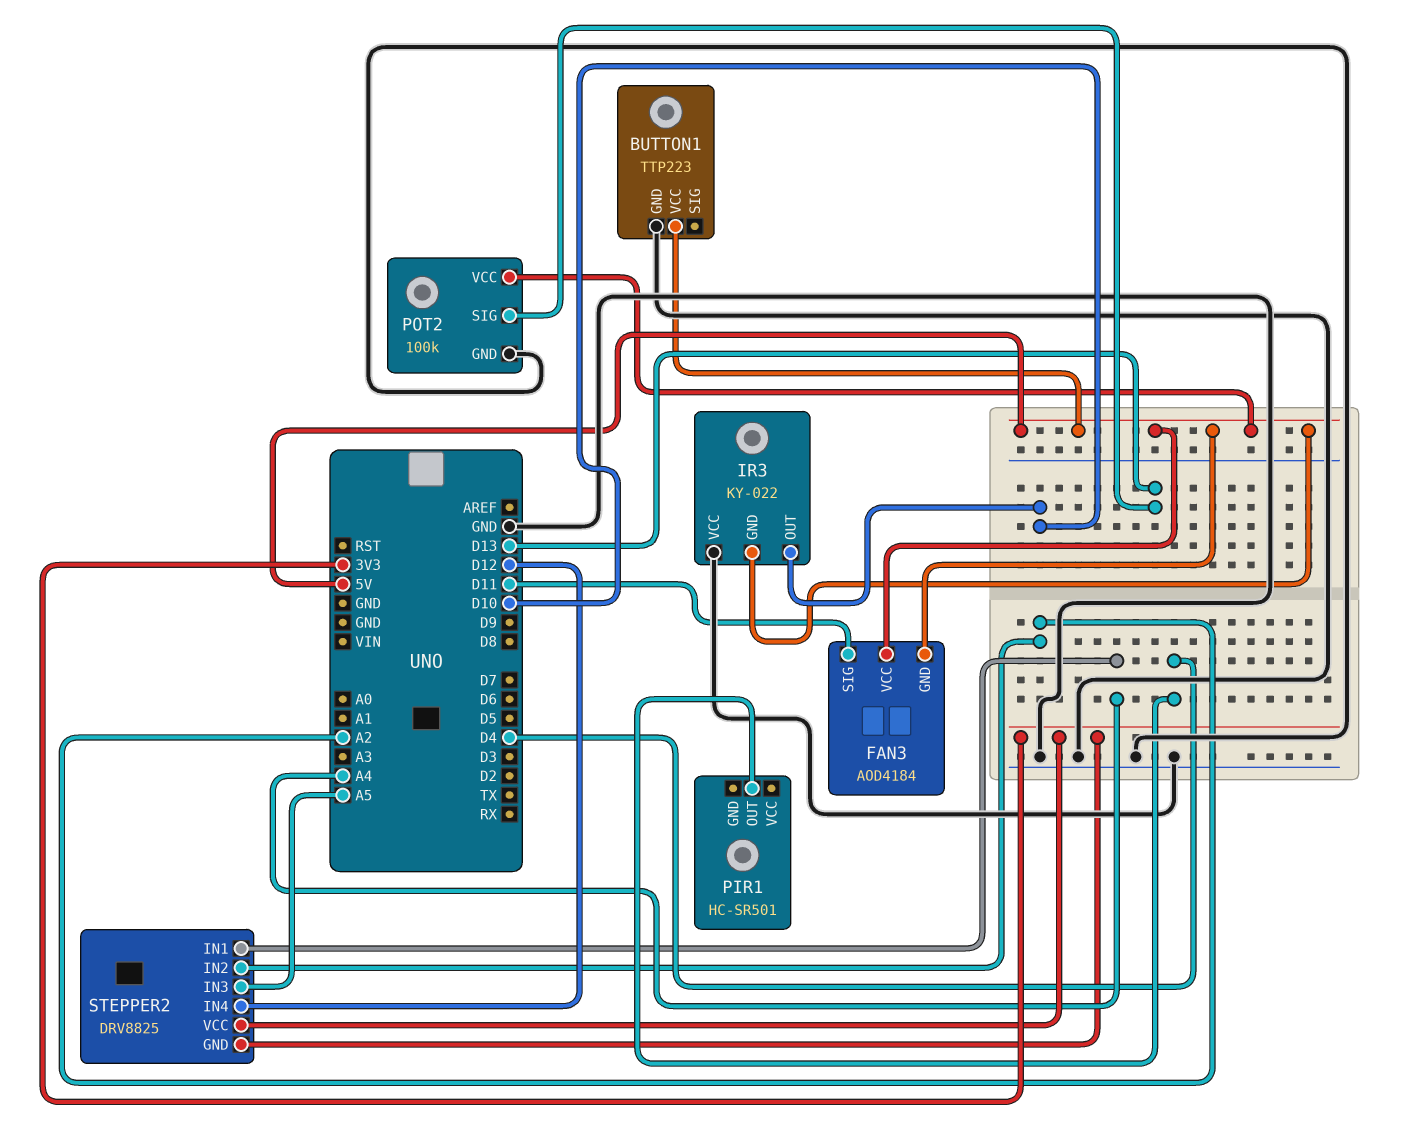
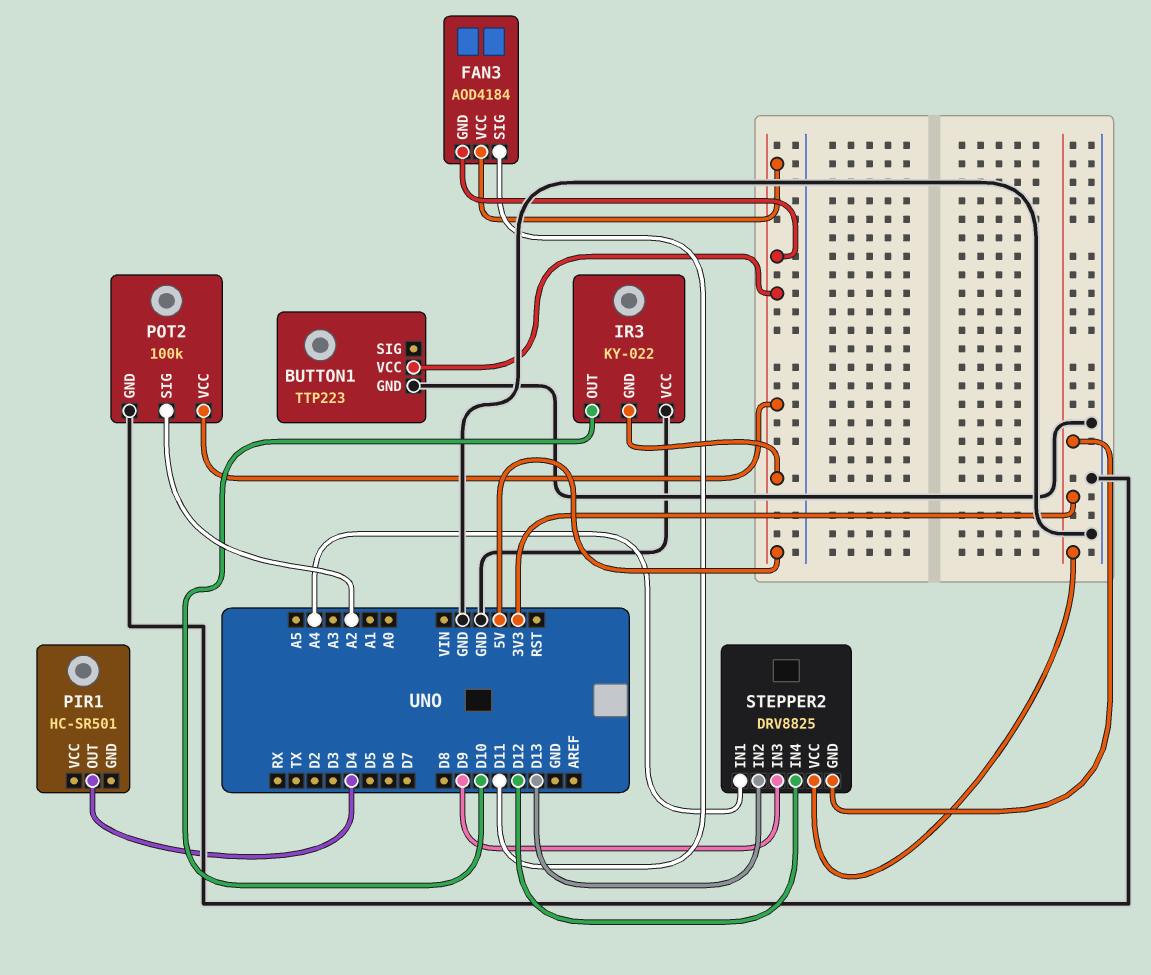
POT2 pin SIG: D13 -> A2
STEPPER2 pin IN2: A2 -> D13
STEPPER2 pin IN3: A5 -> D9

